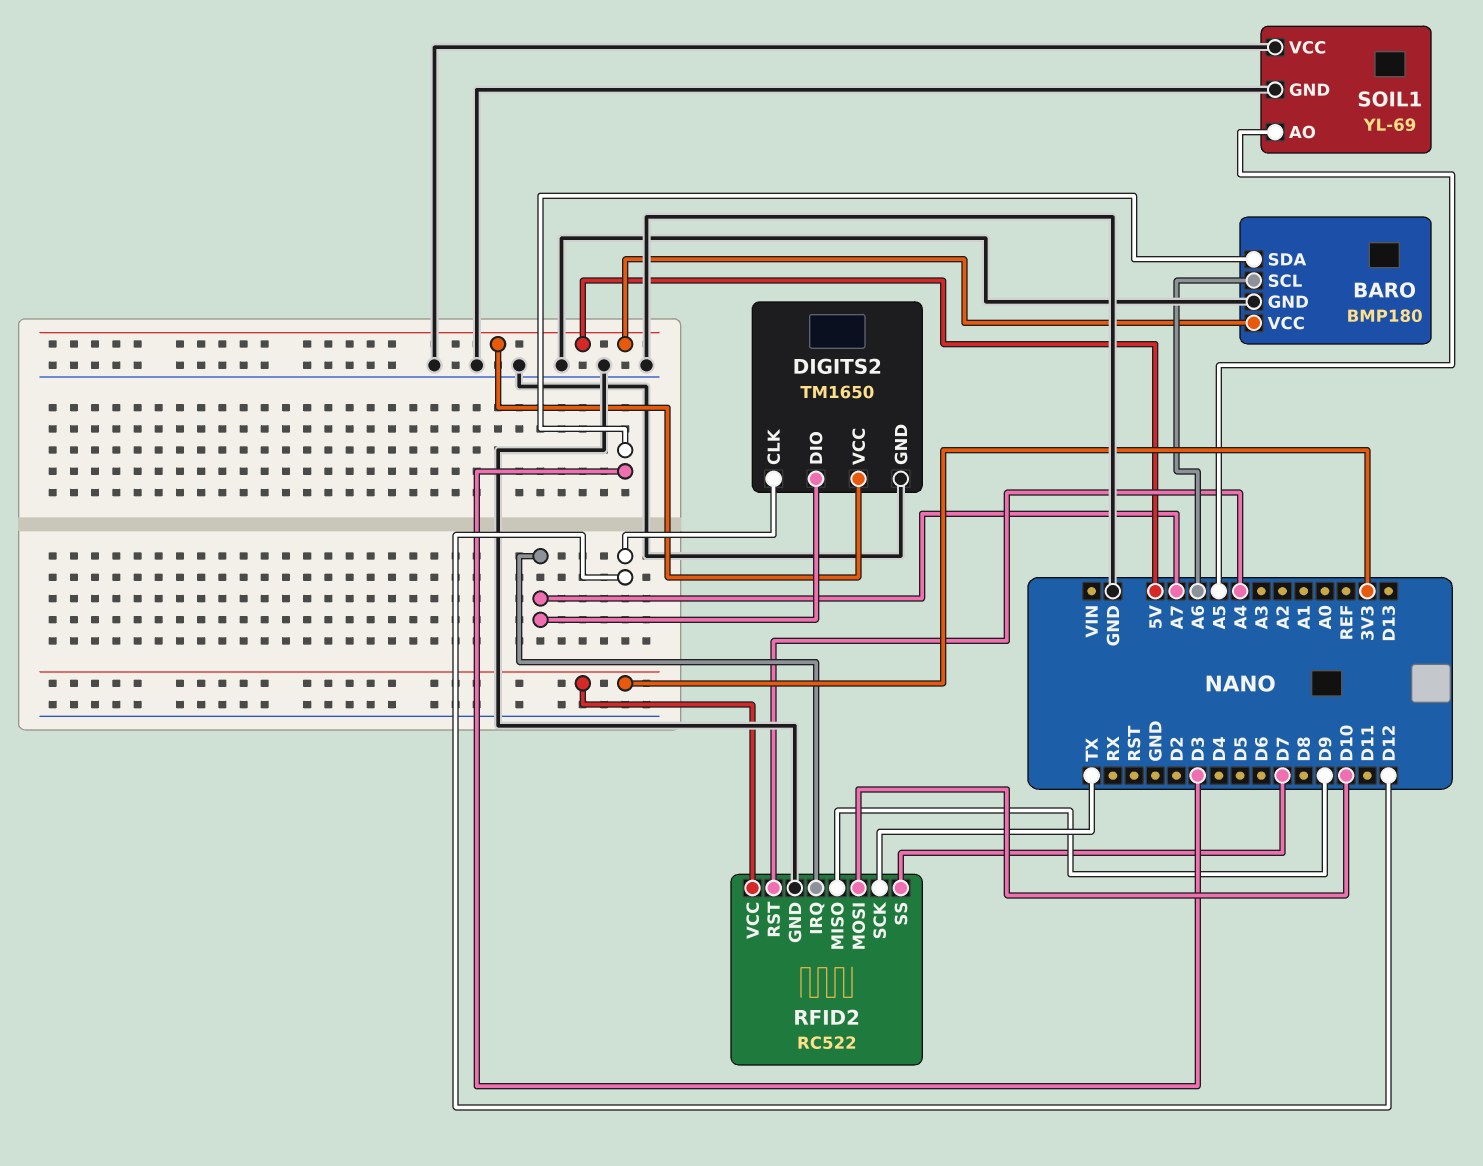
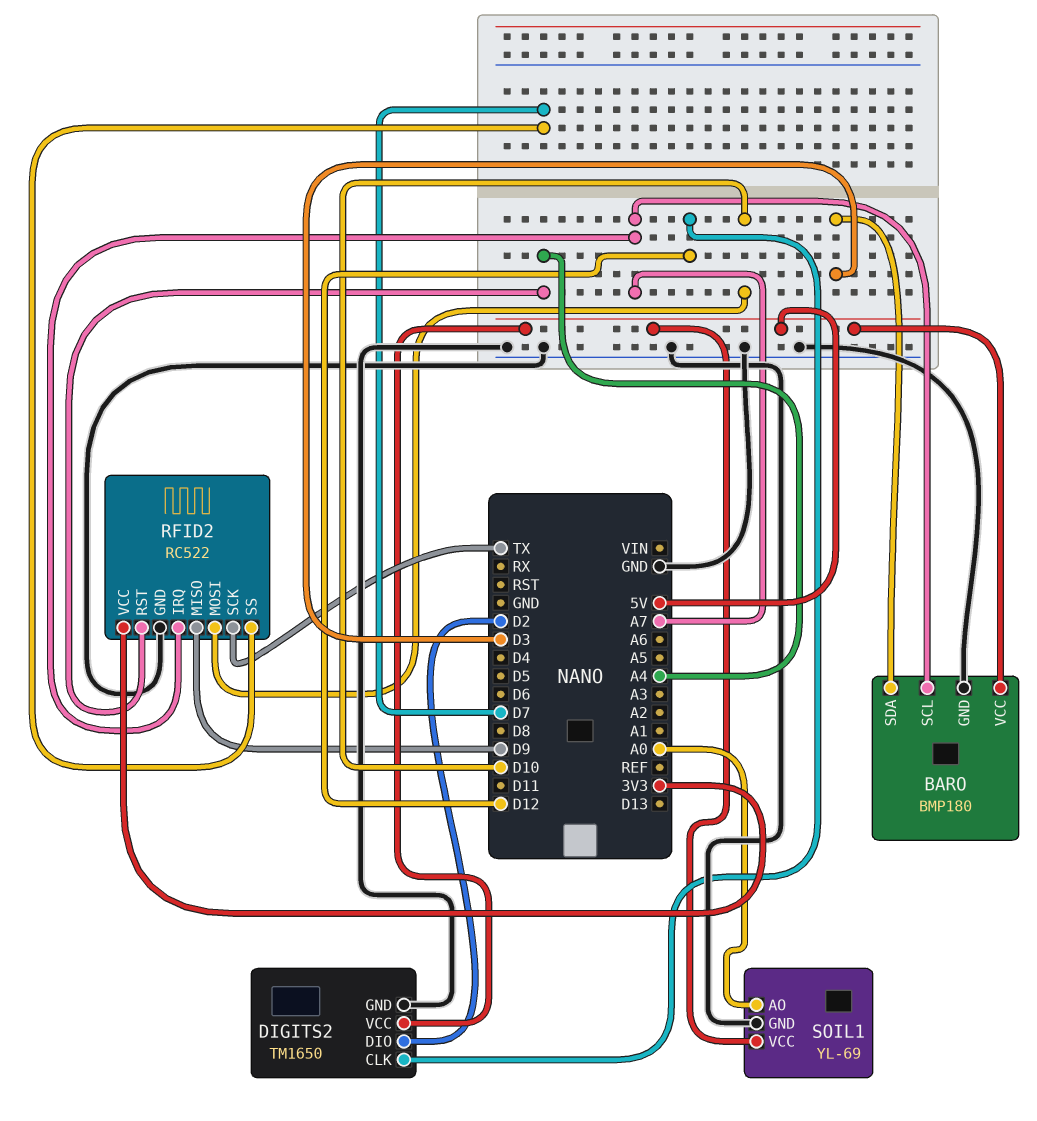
BARO pin SCL: A6 -> A7
DIGITS2 pin DIO: A7 -> D2
SOIL1 pin AO: A5 -> A0
SOIL1 pin VCC: GND -> 5V

